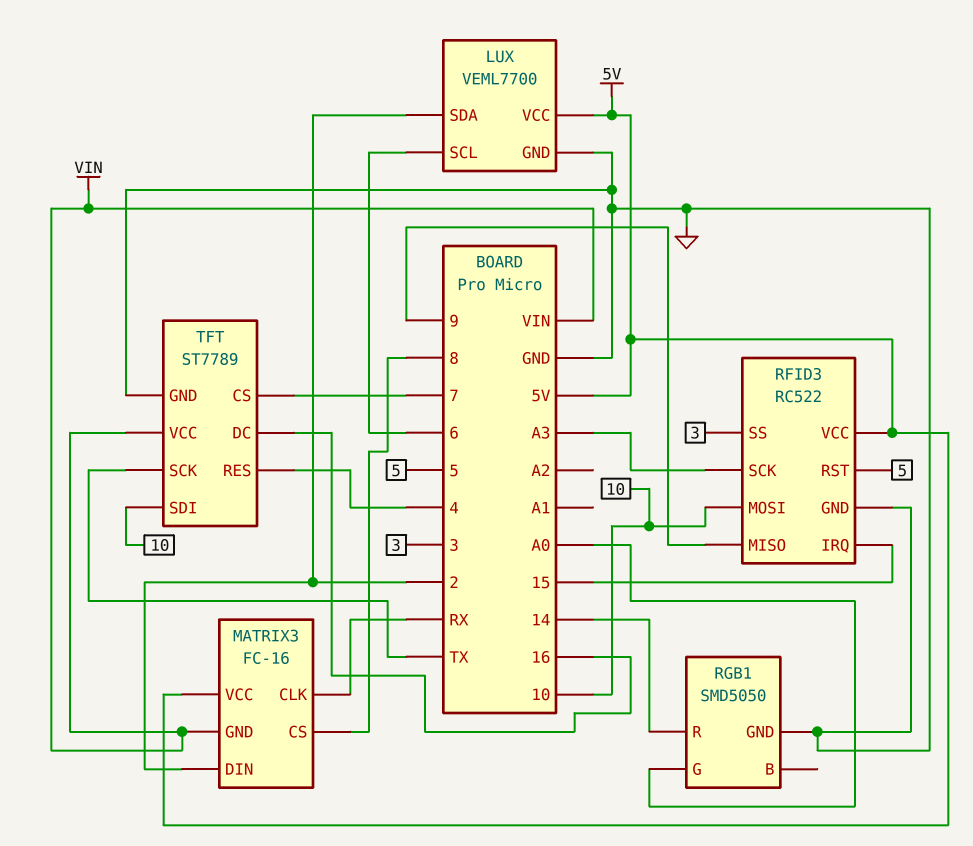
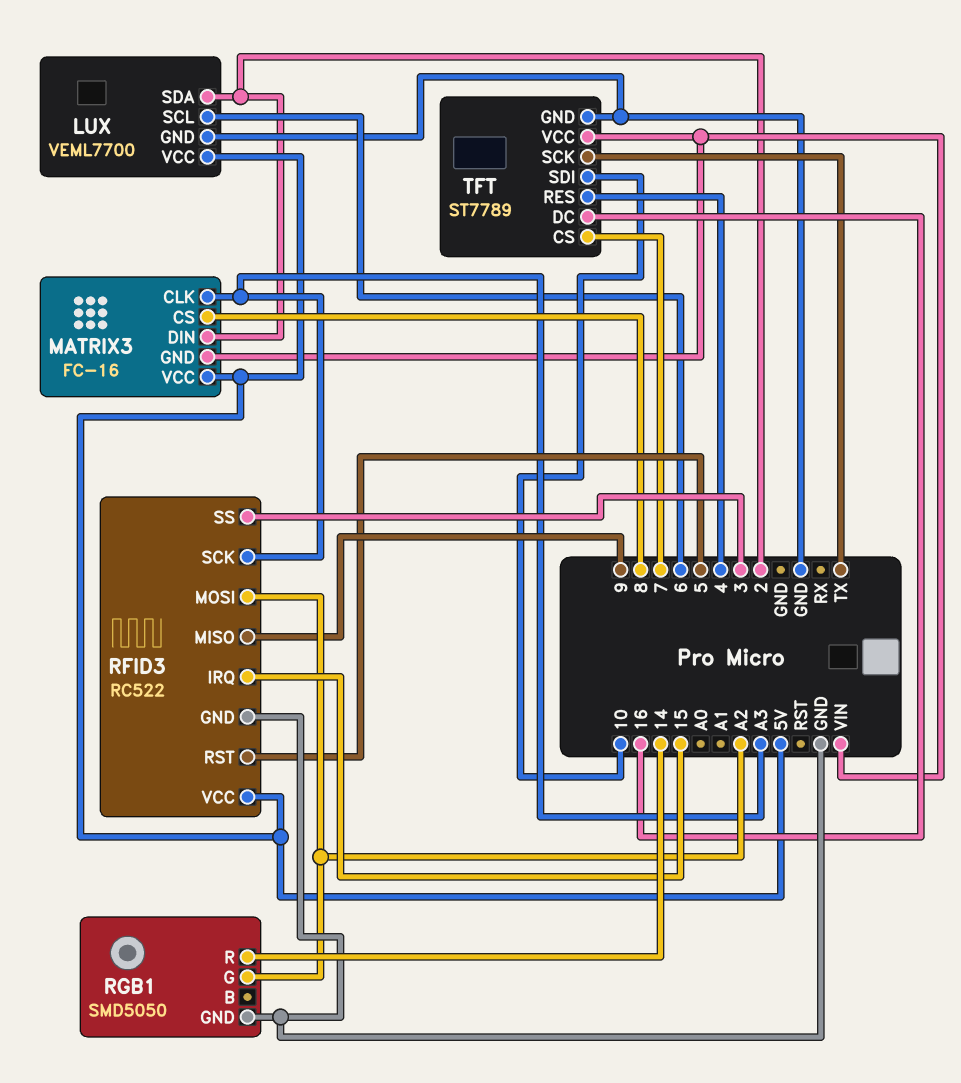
MATRIX3 pin CLK: RX -> A3
RFID3 pin MOSI: 10 -> A2
RGB1 pin G: A0 -> A2

